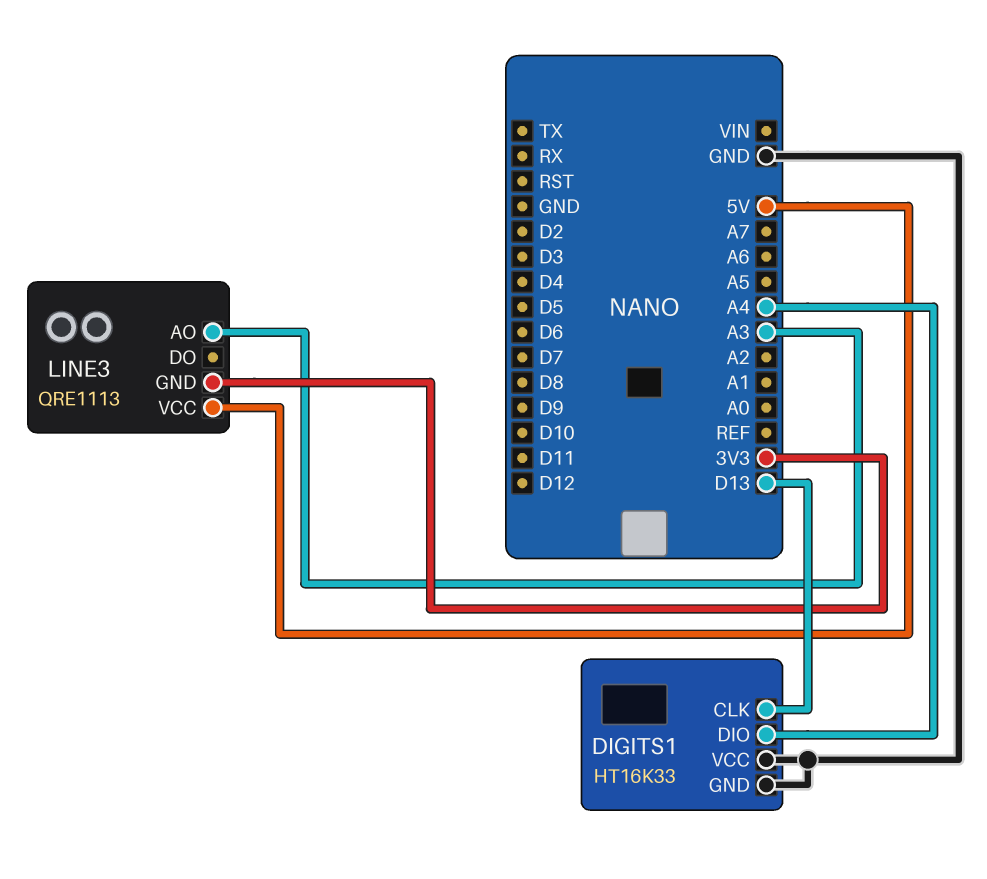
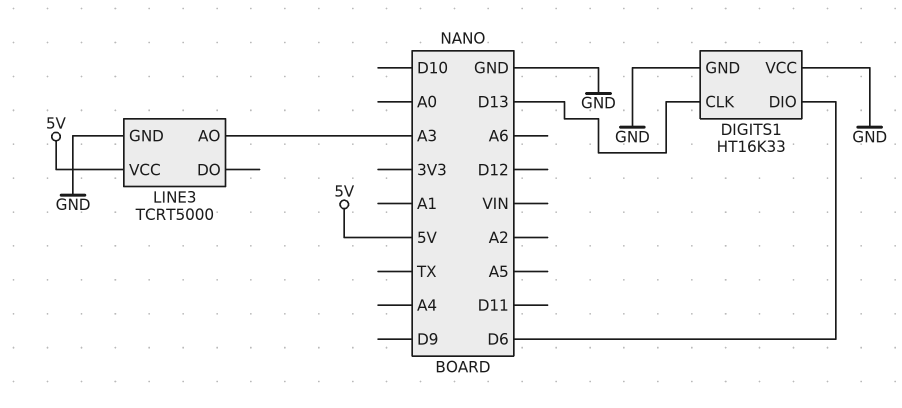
DIGITS1 pin DIO: A4 -> D6
LINE3: QRE1113 -> TCRT5000
LINE3 pin GND: 3V3 -> GND

